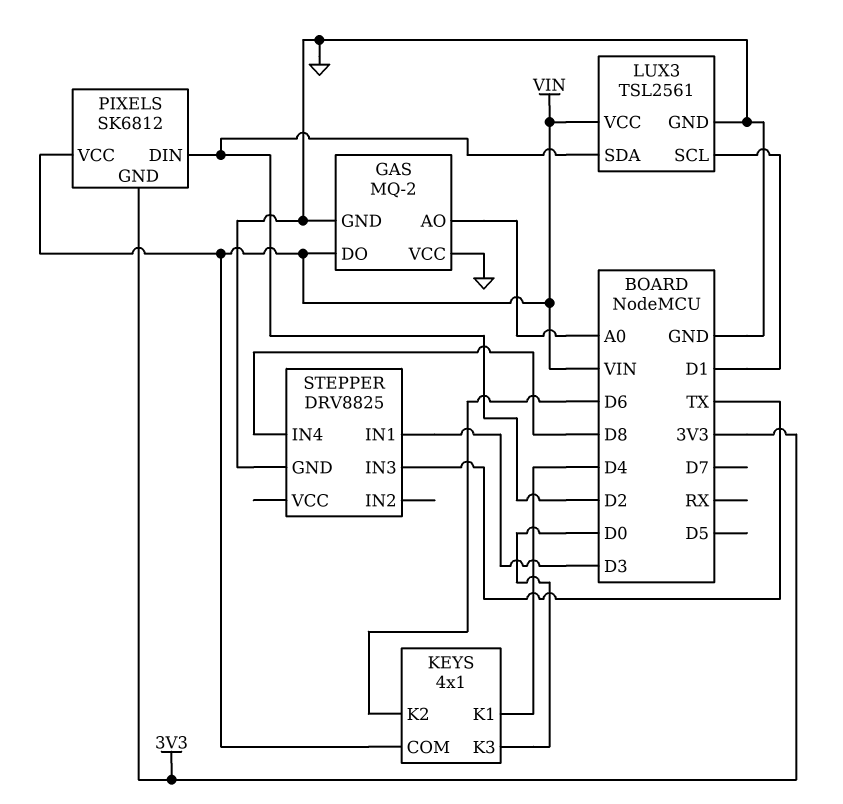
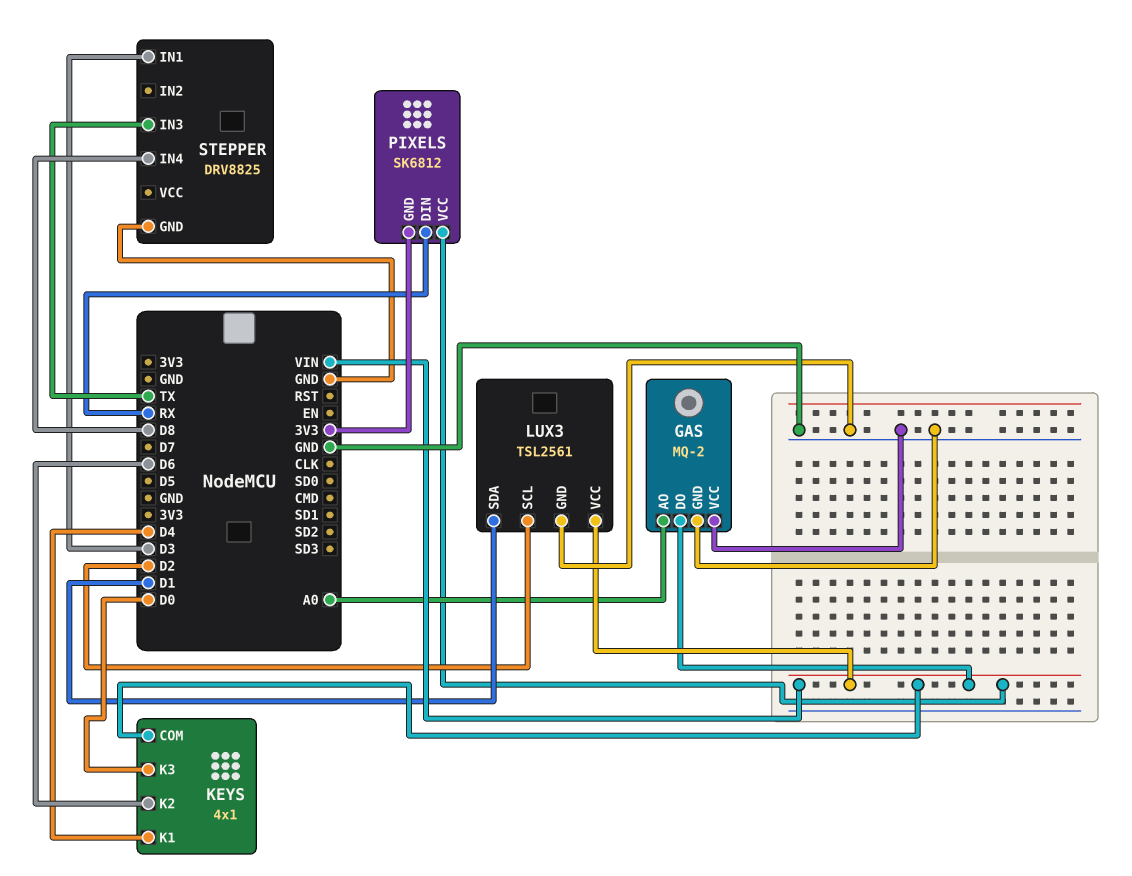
LUX3 pin SCL: D1 -> D2
LUX3 pin SDA: D2 -> D1
PIXELS pin DIN: D2 -> RX

